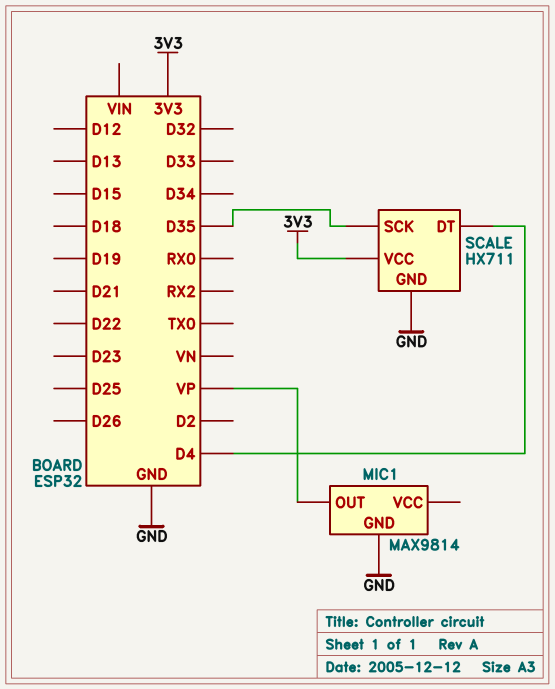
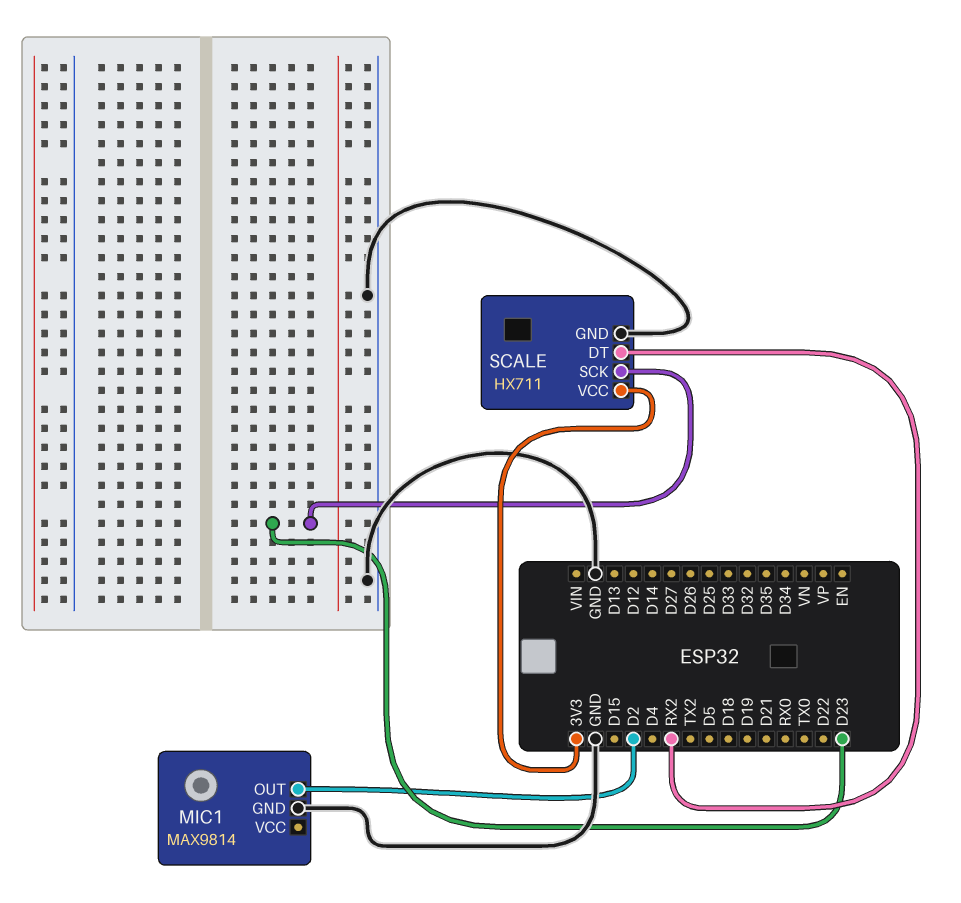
MIC1 pin OUT: VP -> D2
SCALE pin DT: D4 -> RX2
SCALE pin SCK: D35 -> D23

